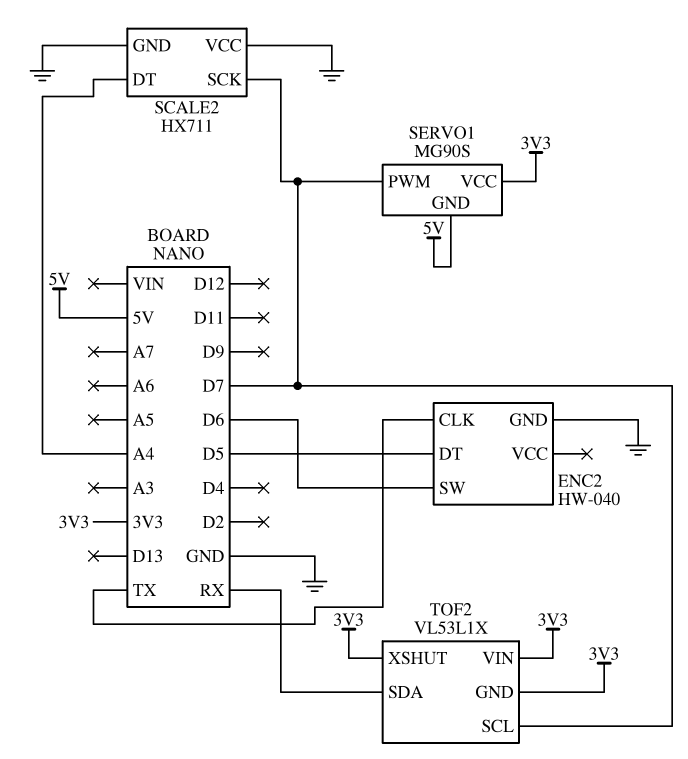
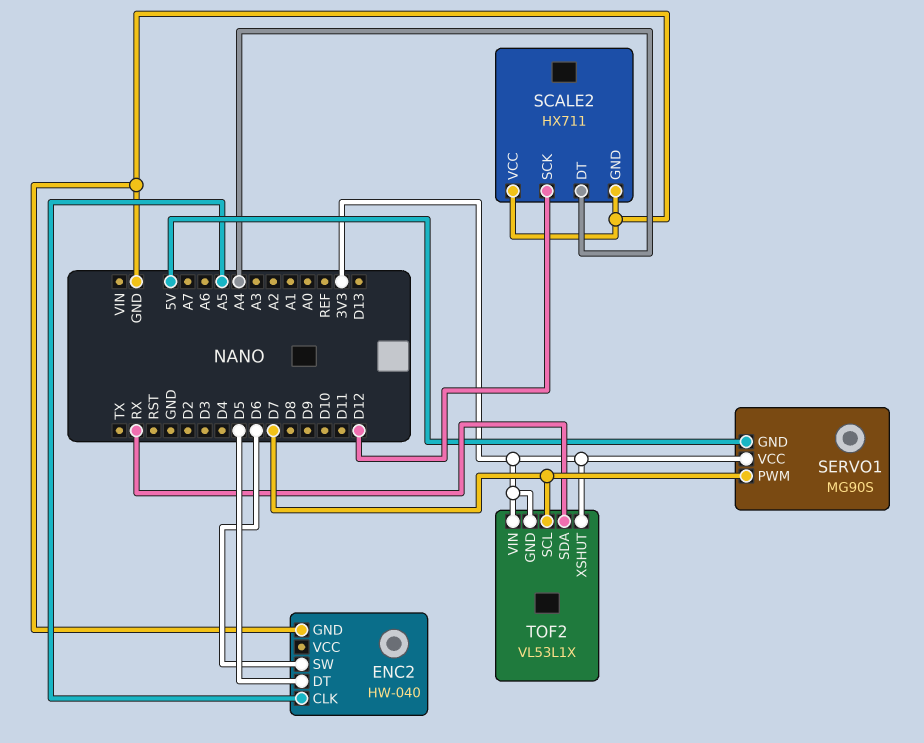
ENC2 pin CLK: TX -> A5
SCALE2 pin SCK: D7 -> D12

